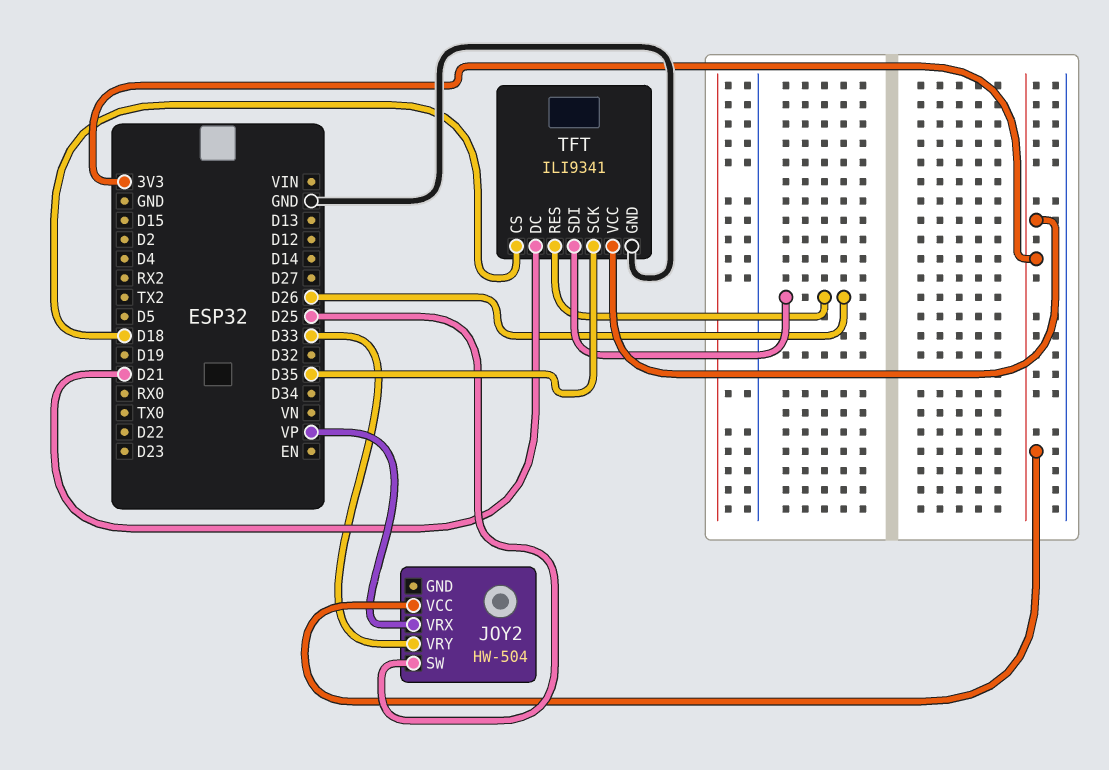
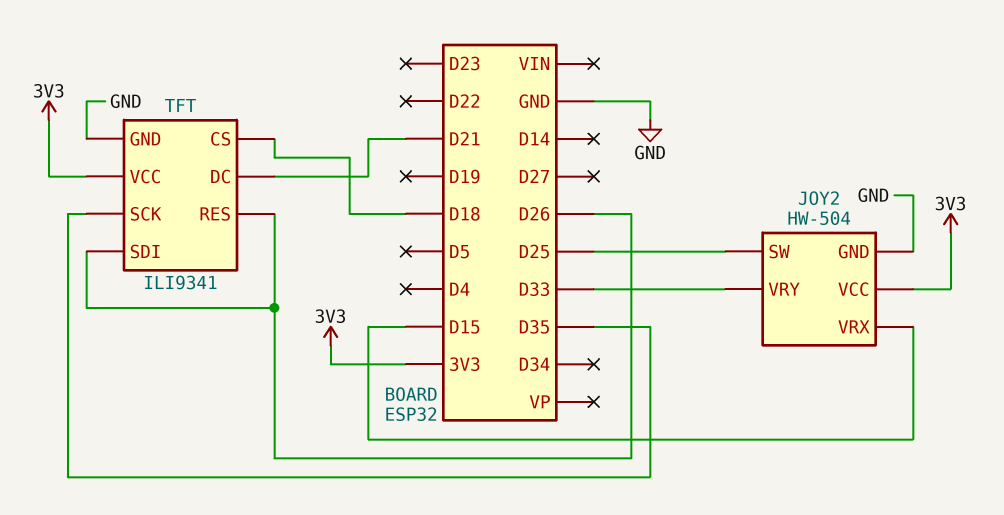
JOY2 pin GND: none -> GND
JOY2 pin VRX: VP -> D15

